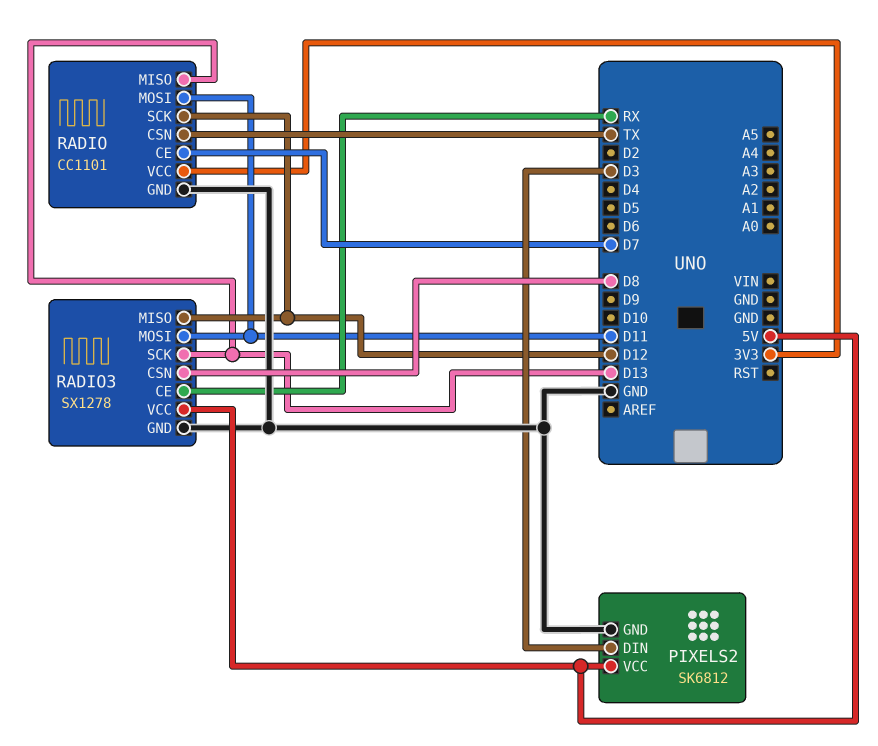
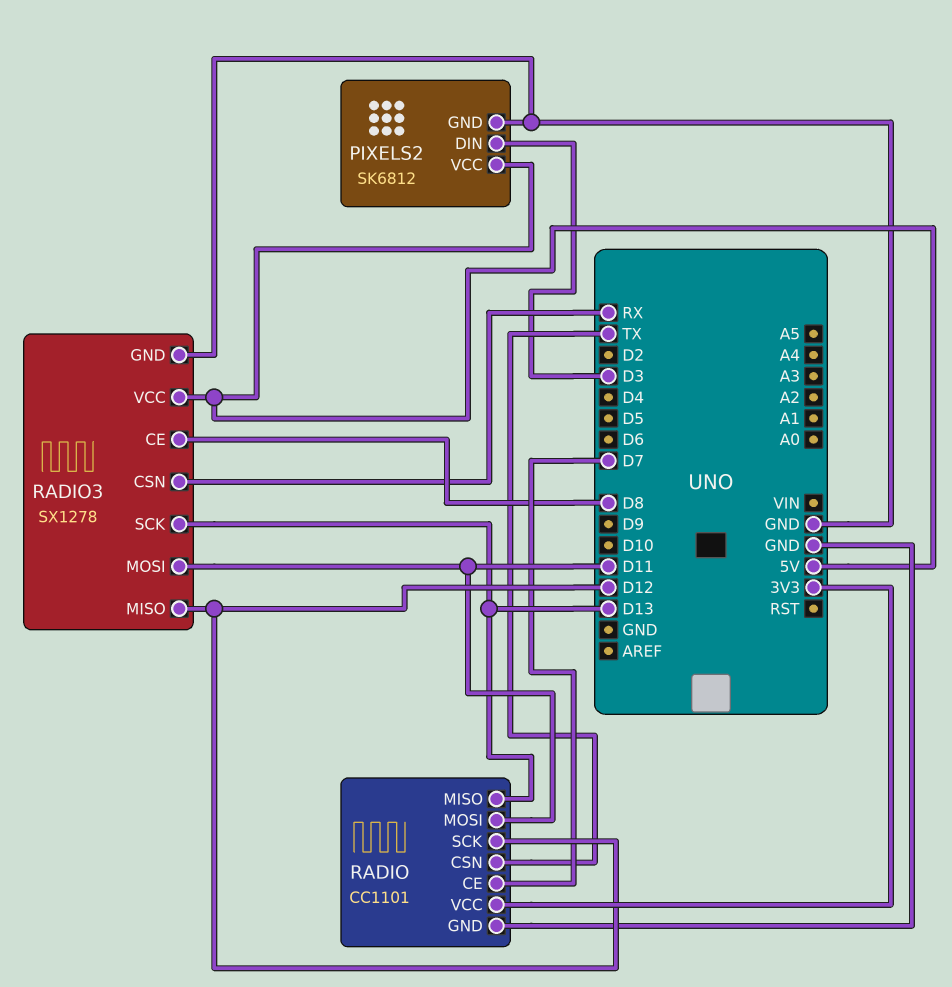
RADIO3 pin CE: RX -> D8
RADIO3 pin CSN: D8 -> RX

